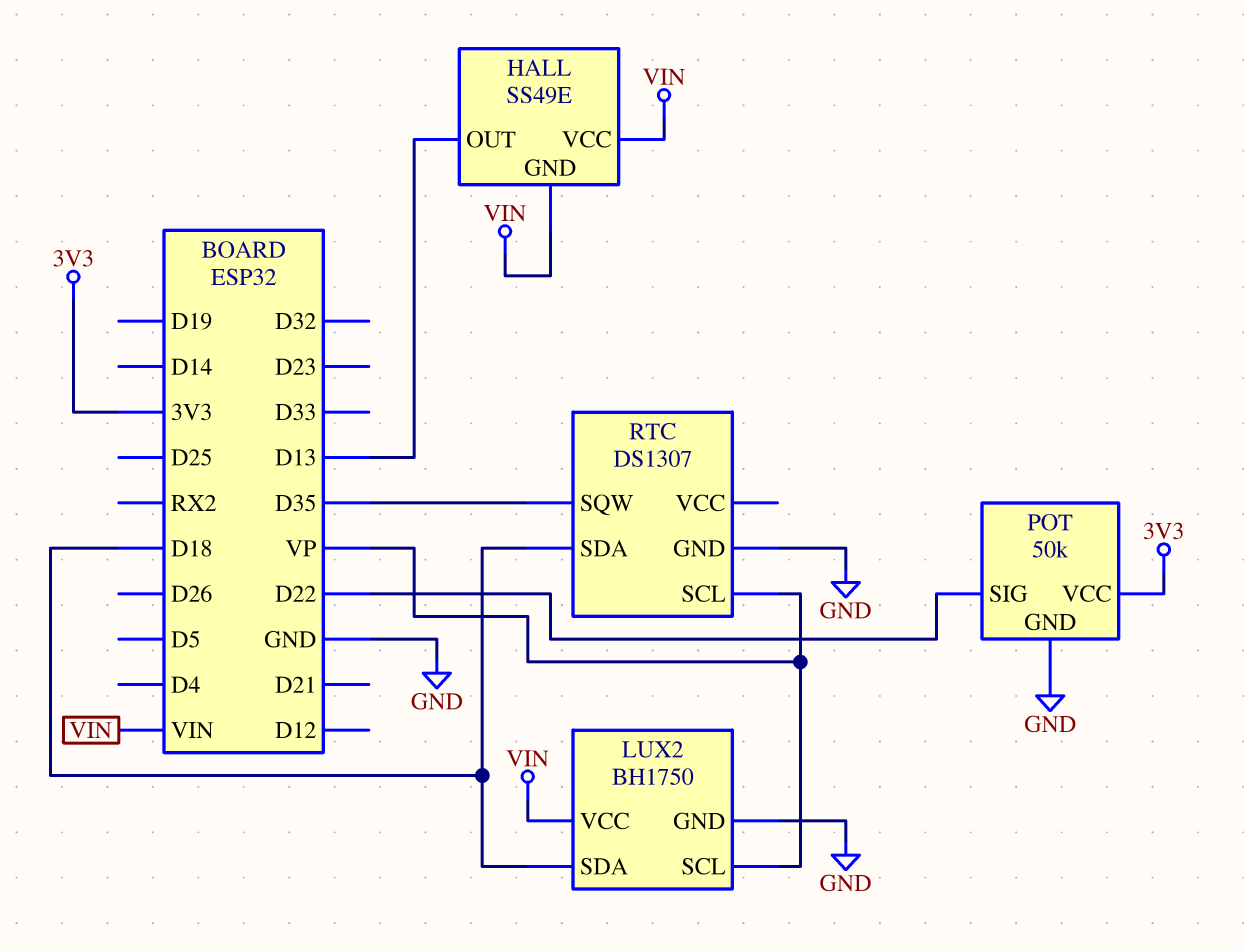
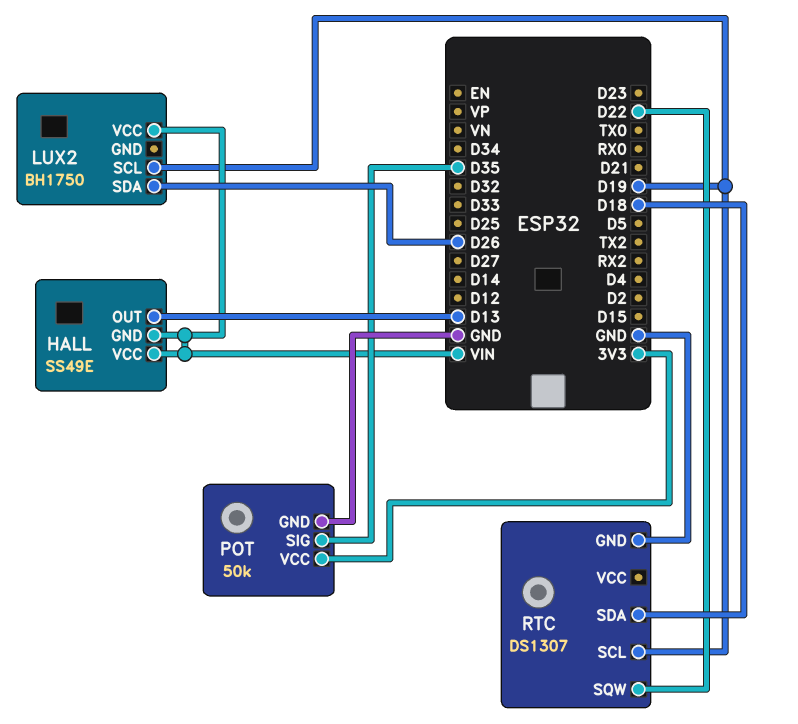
LUX2 pin GND: GND -> none
LUX2 pin SCL: VP -> D19
LUX2 pin SDA: D18 -> D26
POT pin SIG: D22 -> D35
RTC pin SCL: VP -> D19
RTC pin SQW: D35 -> D22

